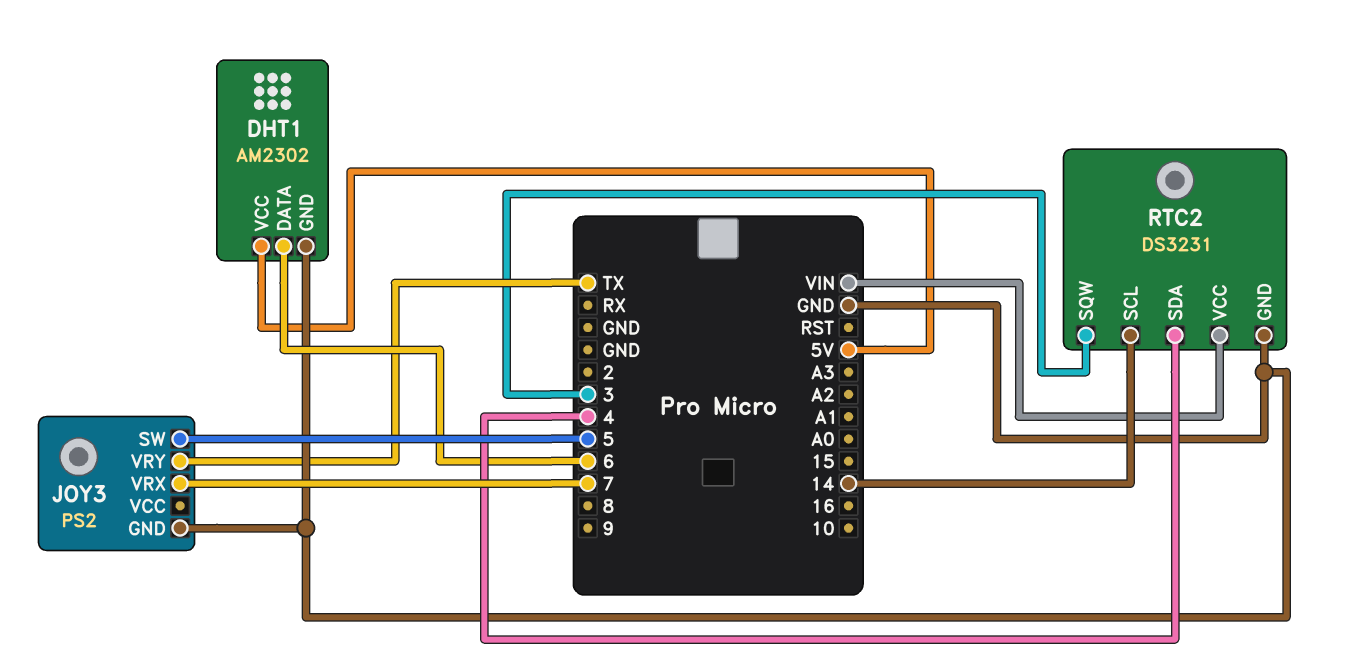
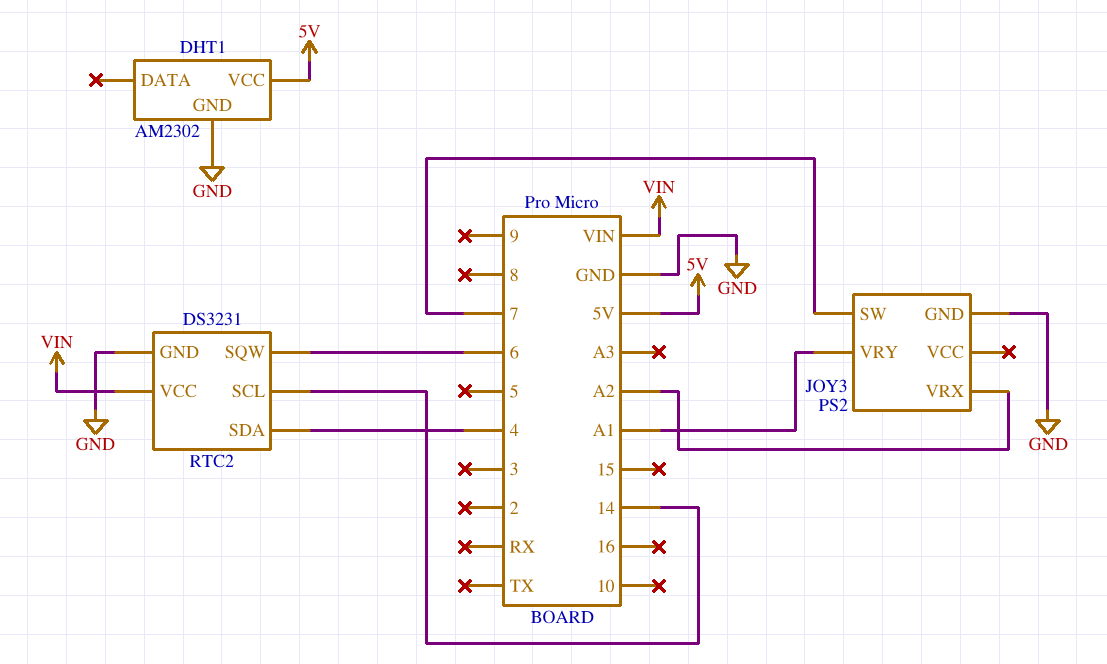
DHT1 pin DATA: 6 -> none
JOY3 pin SW: 5 -> 7
JOY3 pin VRX: 7 -> A2
JOY3 pin VRY: TX -> A1
RTC2 pin SQW: 3 -> 6

